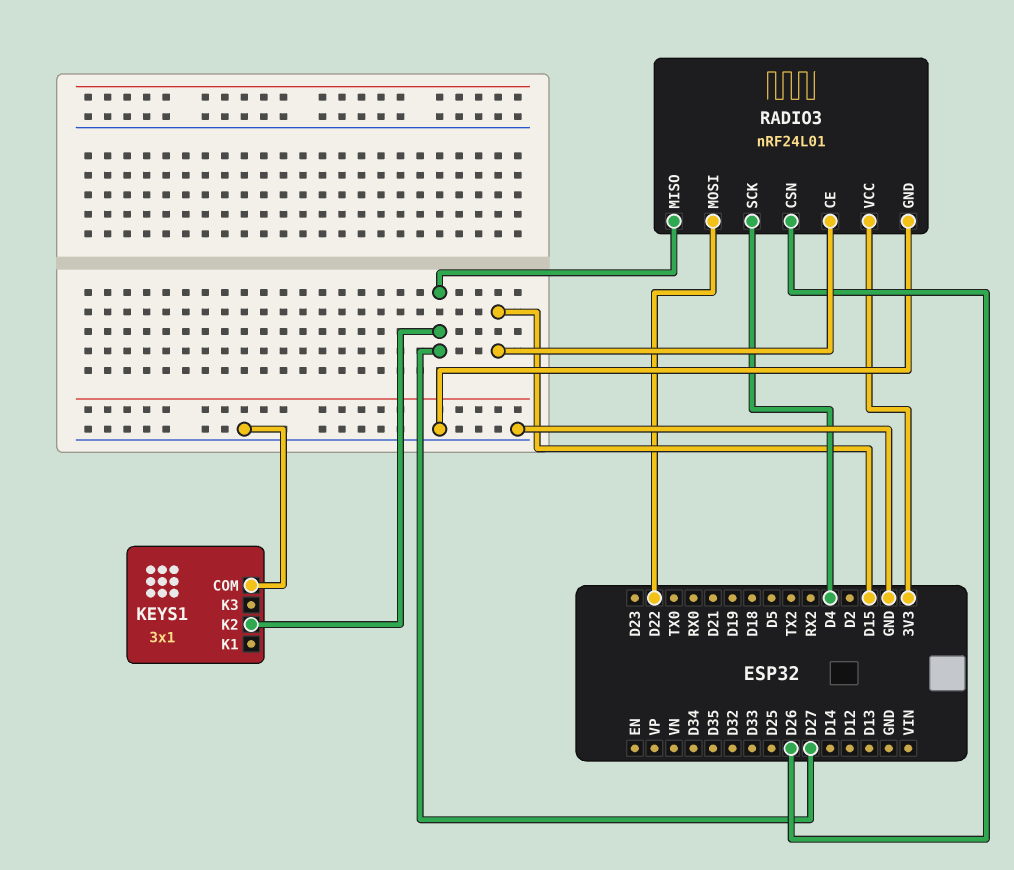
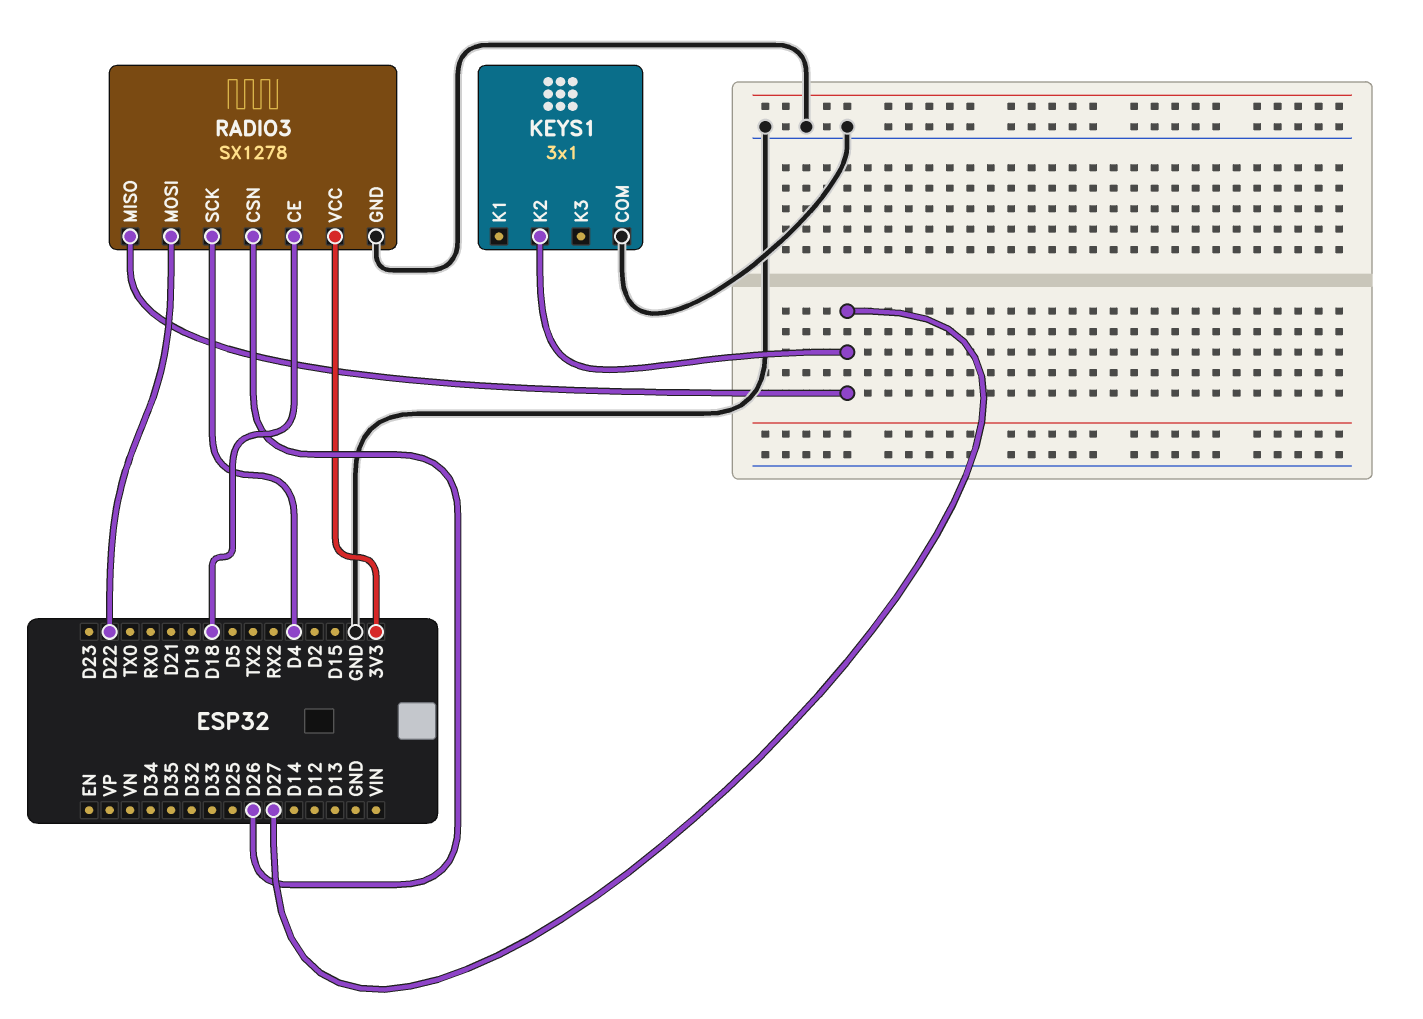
RADIO3: nRF24L01 -> SX1278
RADIO3 pin CE: D15 -> D18

